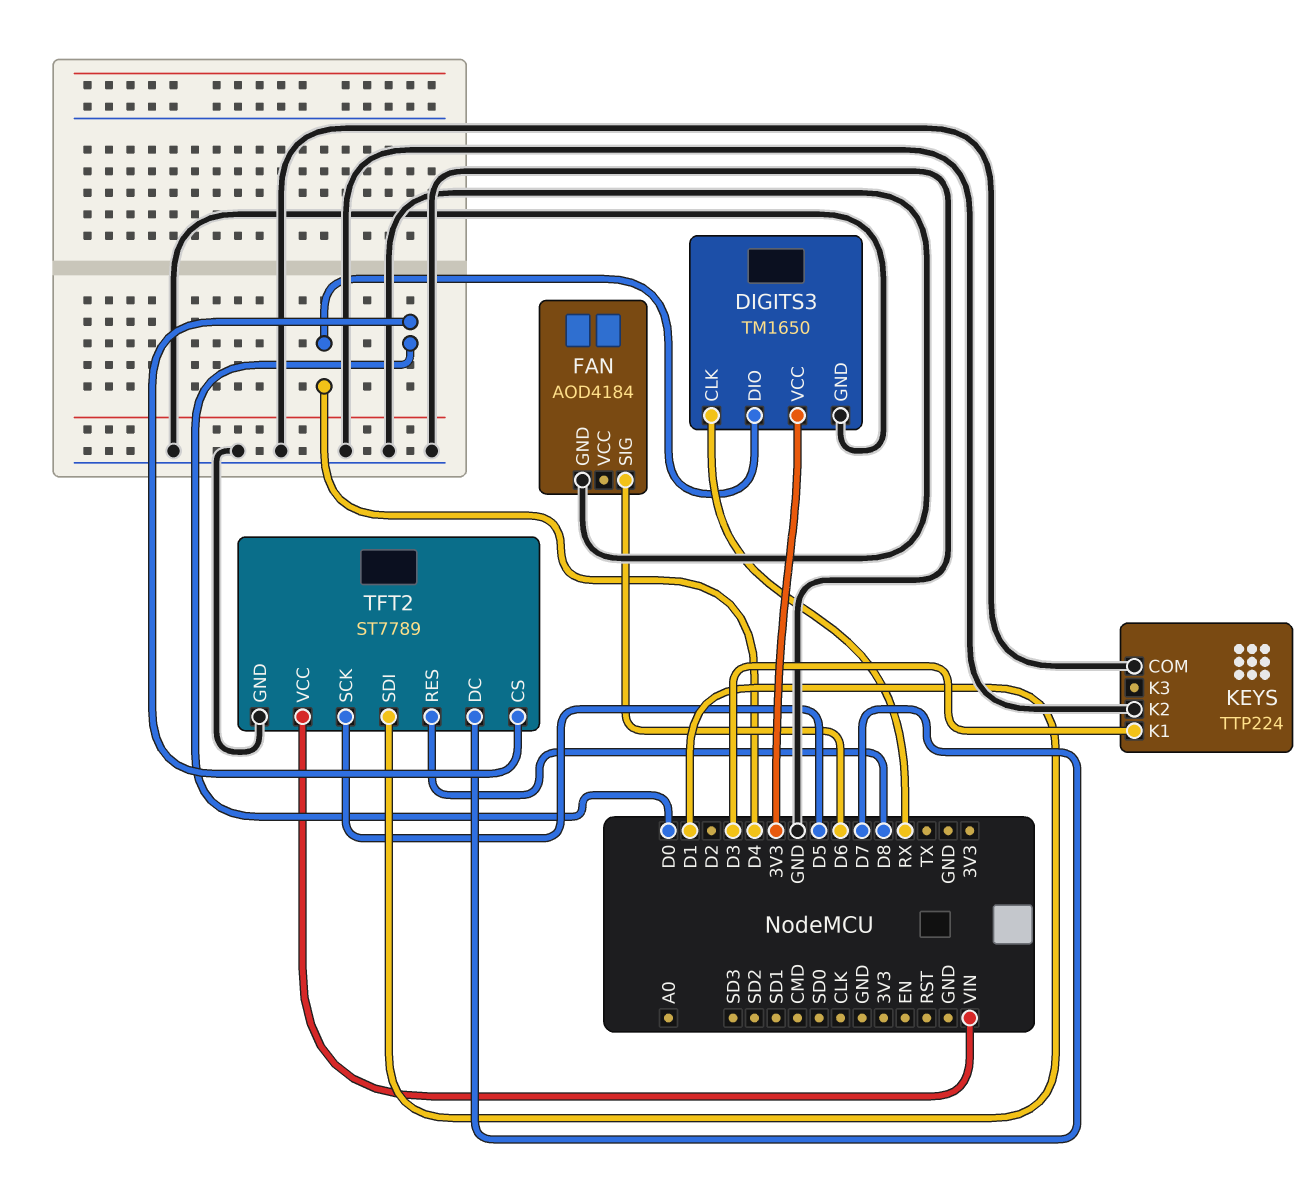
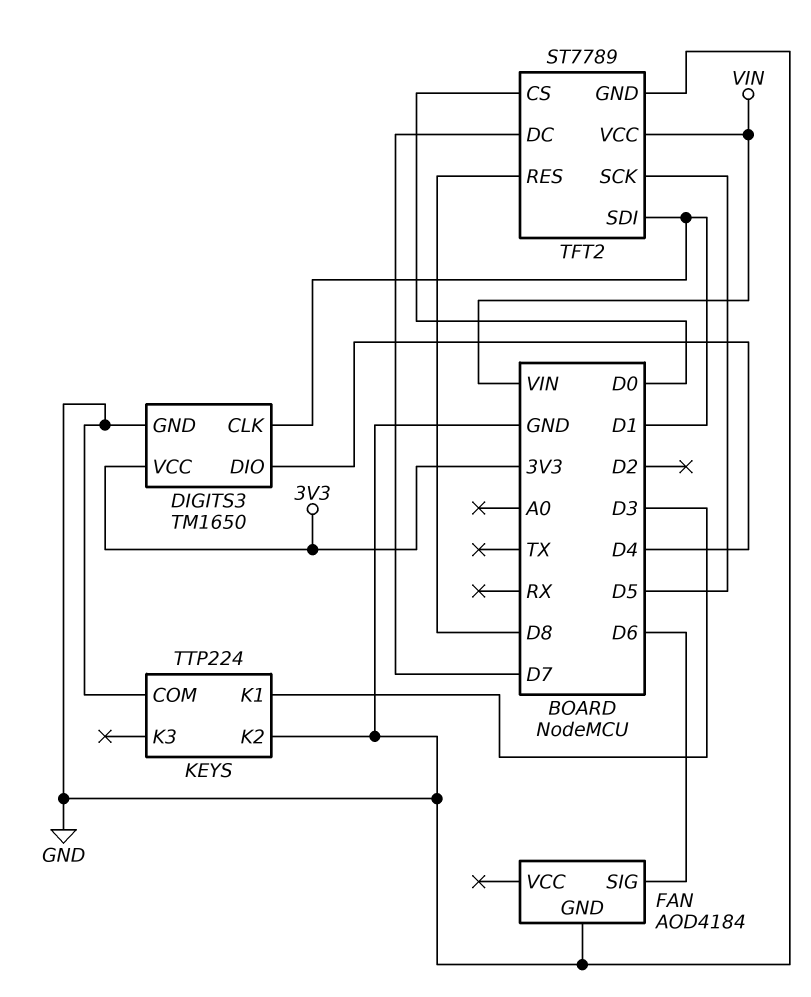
DIGITS3 pin CLK: RX -> D1

